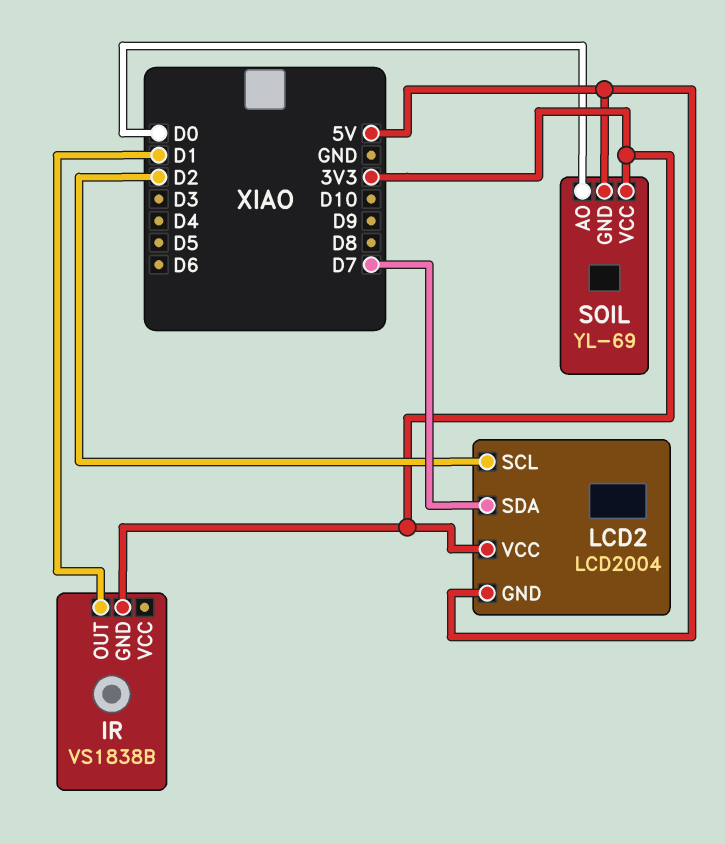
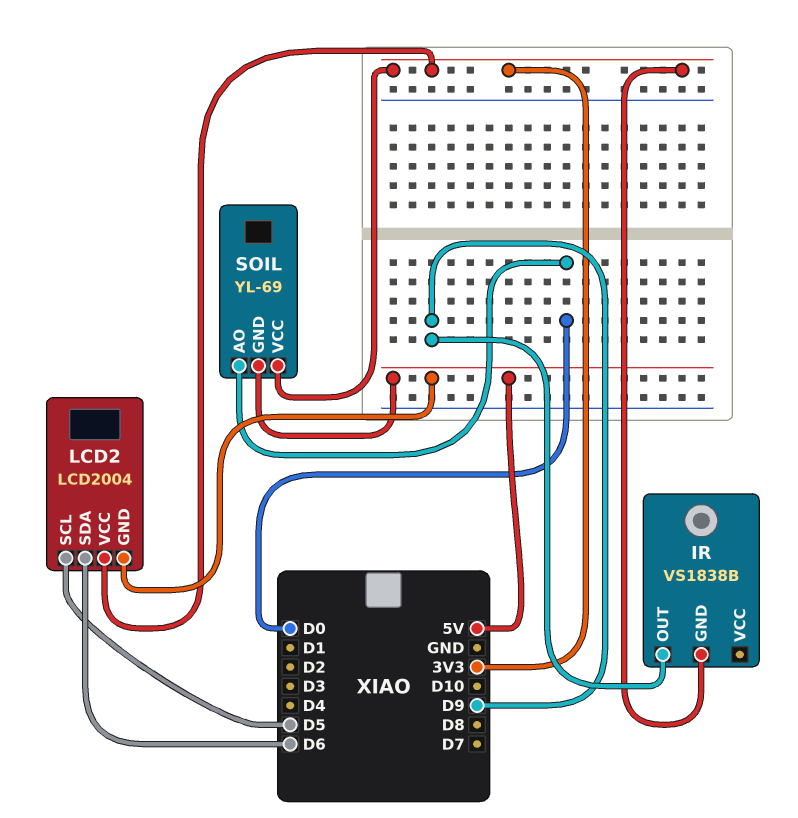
IR pin OUT: D1 -> D9
LCD2 pin SCL: D2 -> D5
LCD2 pin SDA: D7 -> D6

